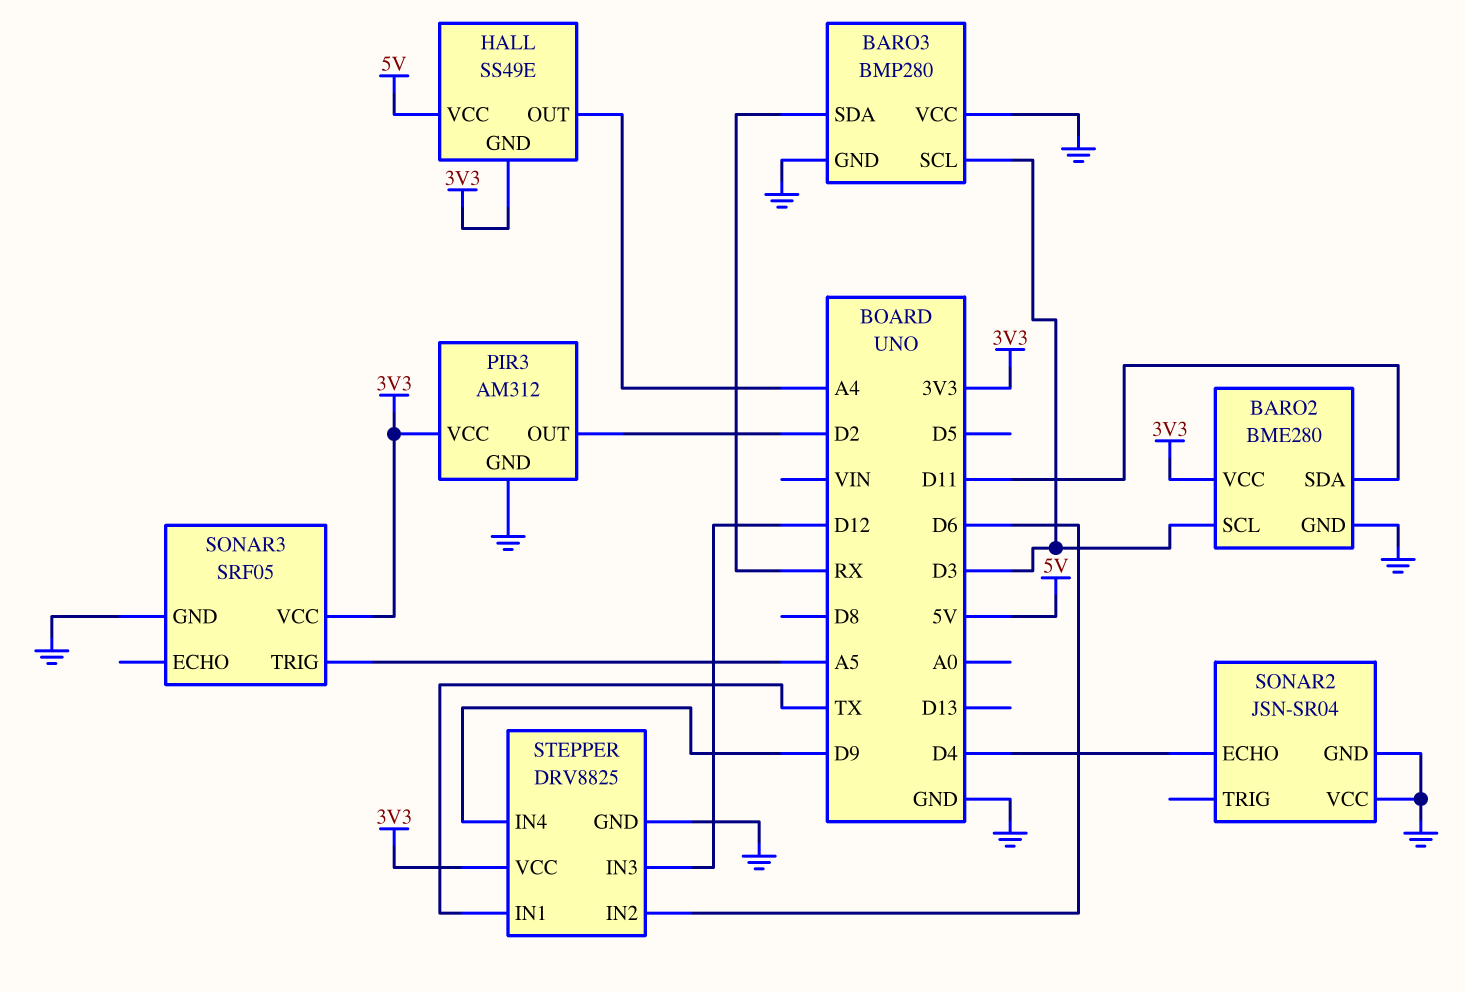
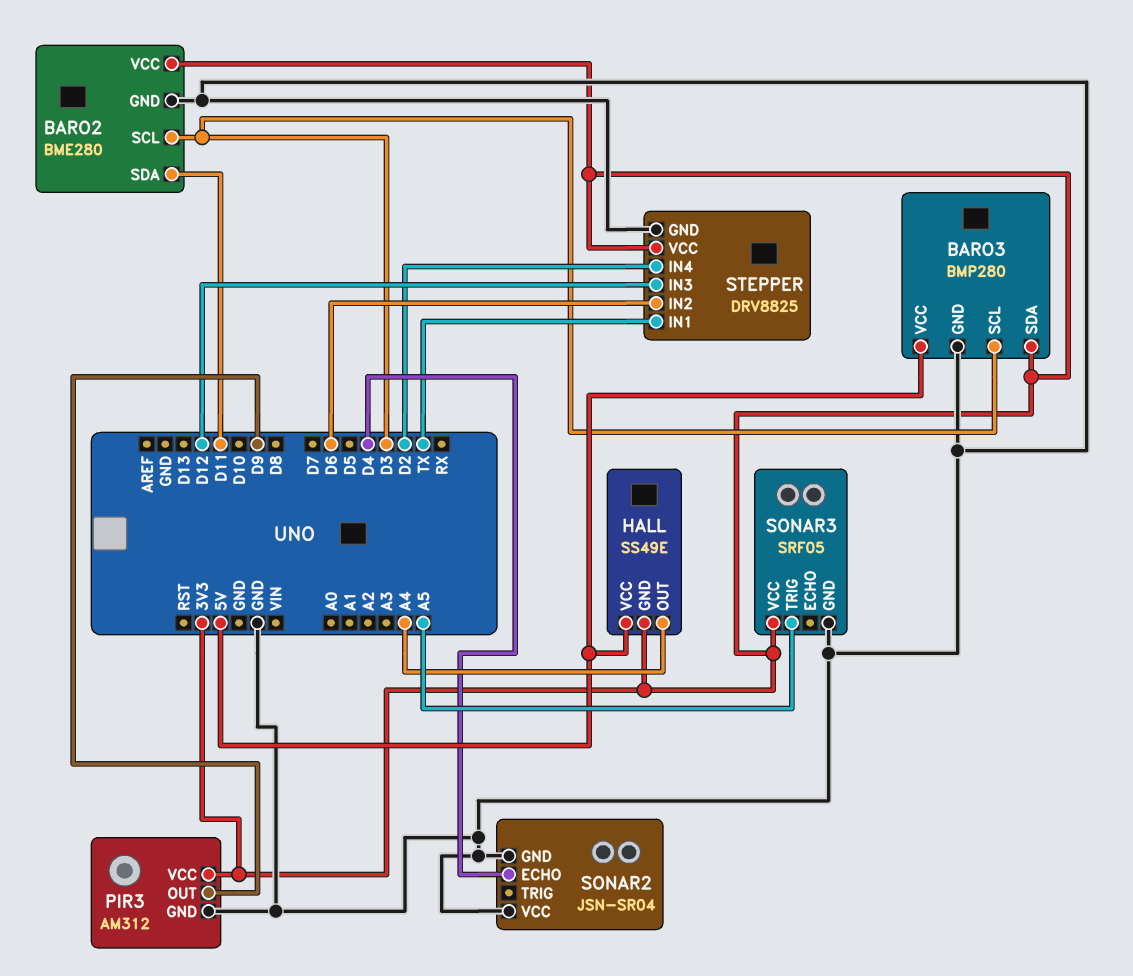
BARO3 pin SDA: RX -> 3V3
BARO3 pin VCC: GND -> 5V
PIR3 pin OUT: D2 -> D9
STEPPER pin IN4: D9 -> D2

